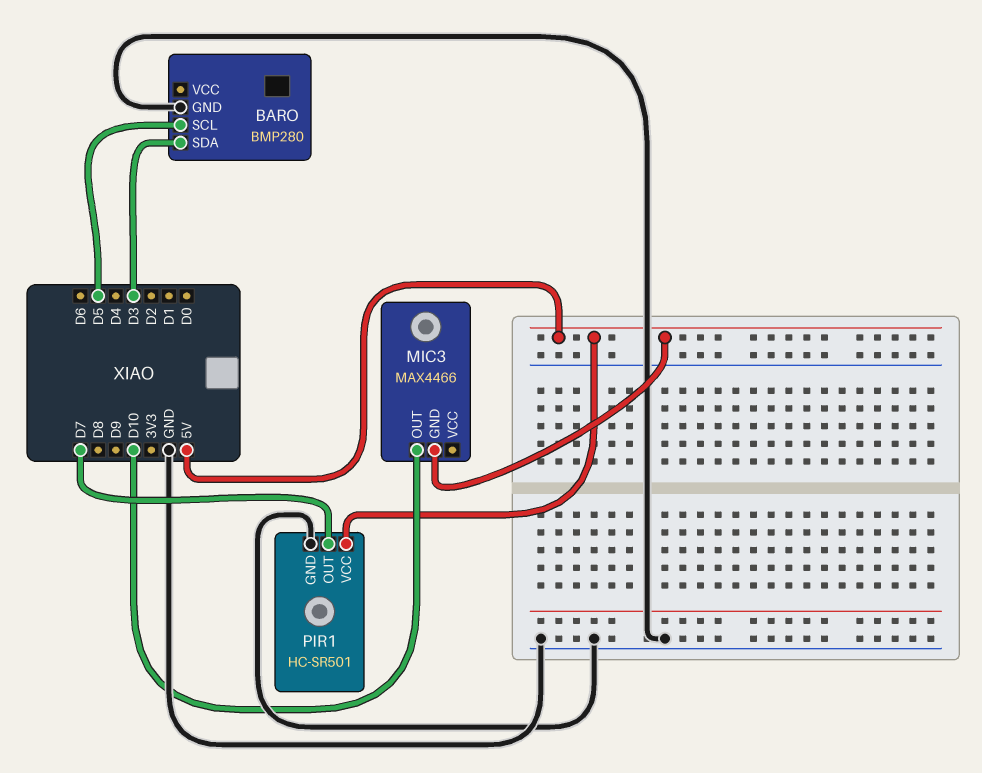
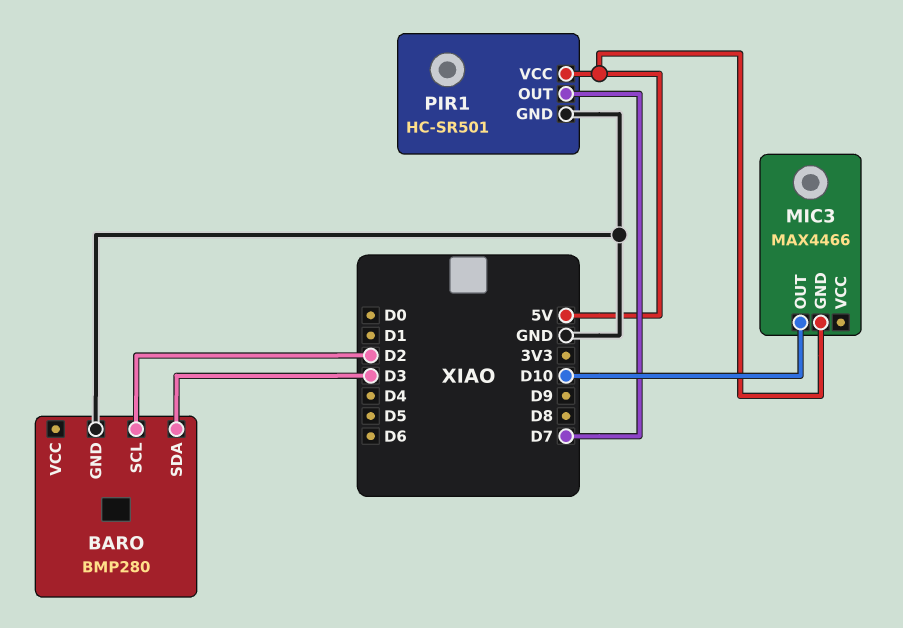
BARO pin SCL: D5 -> D2

